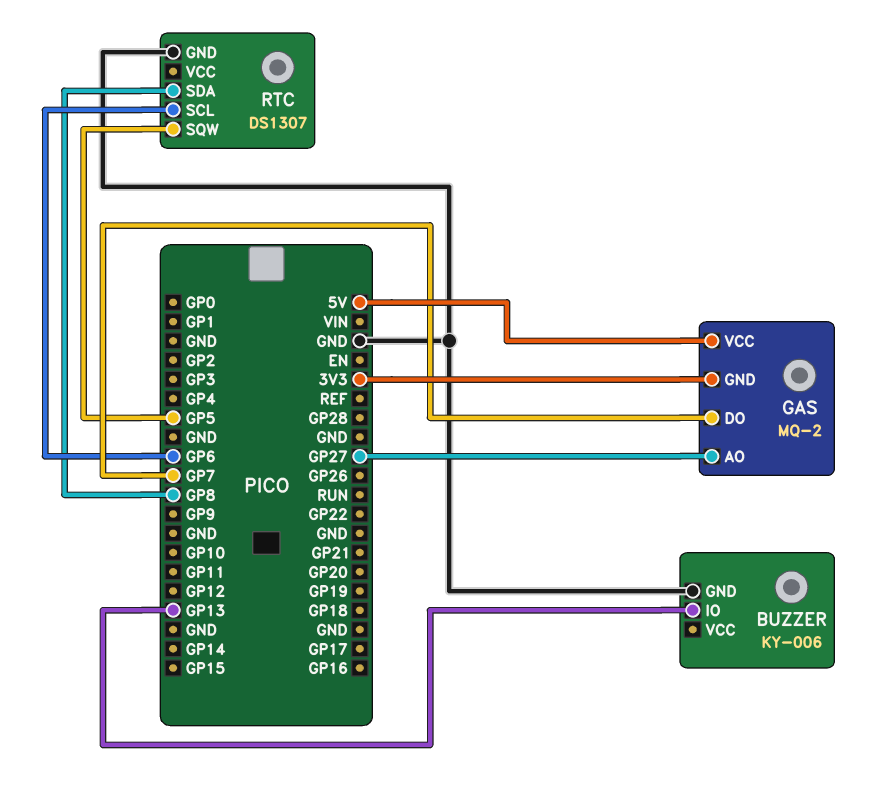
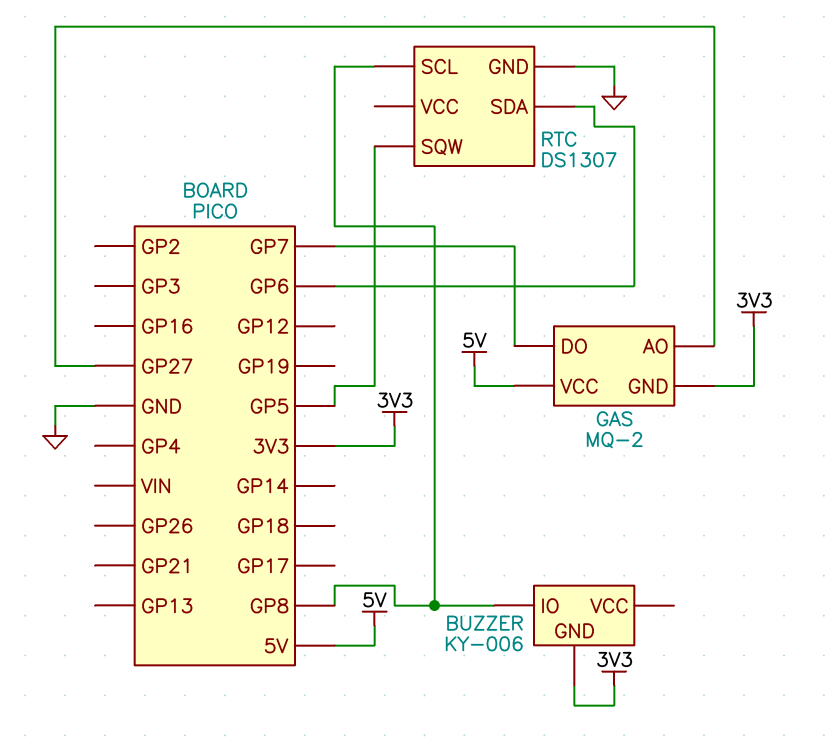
BUZZER pin GND: GND -> 3V3
BUZZER pin IO: GP13 -> GP8
RTC pin SCL: GP6 -> GP8
RTC pin SDA: GP8 -> GP6

